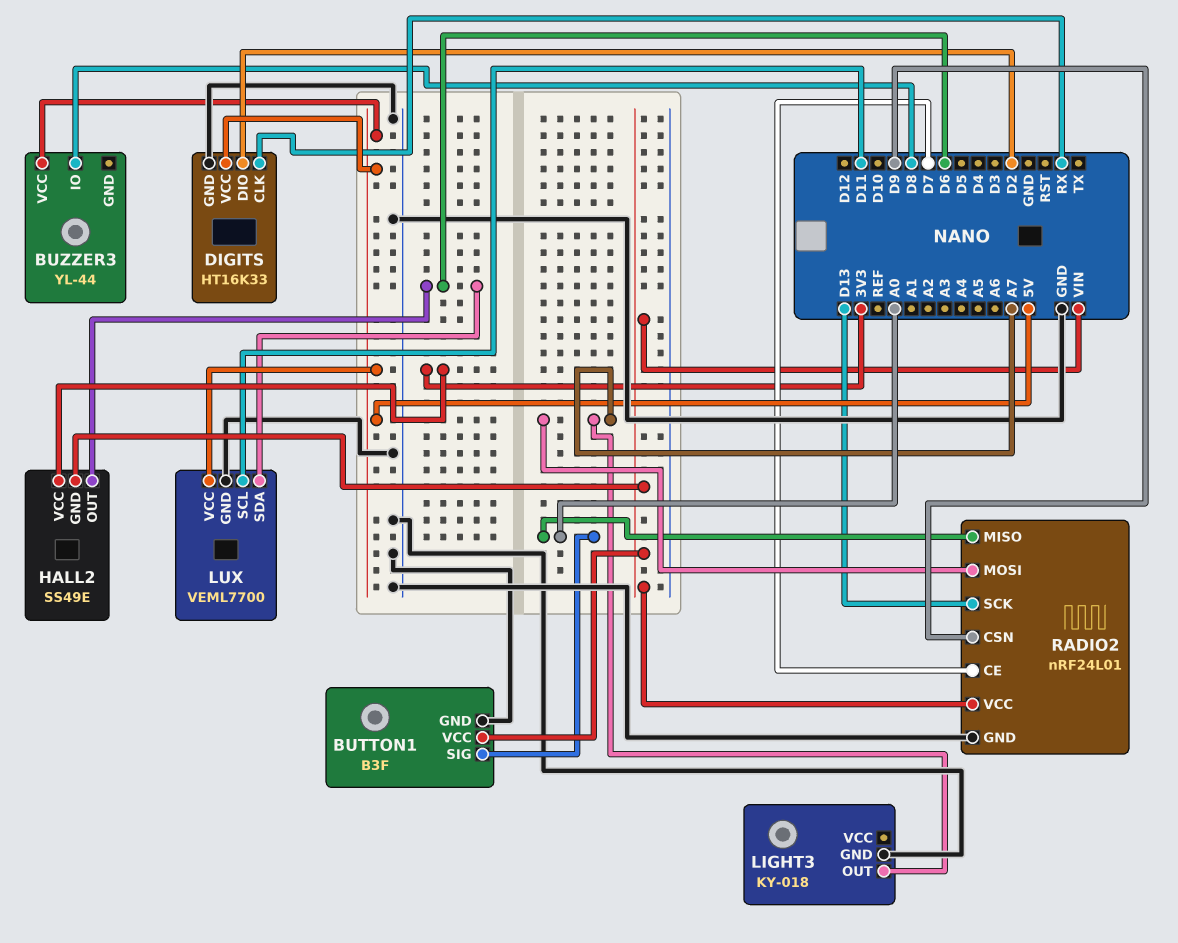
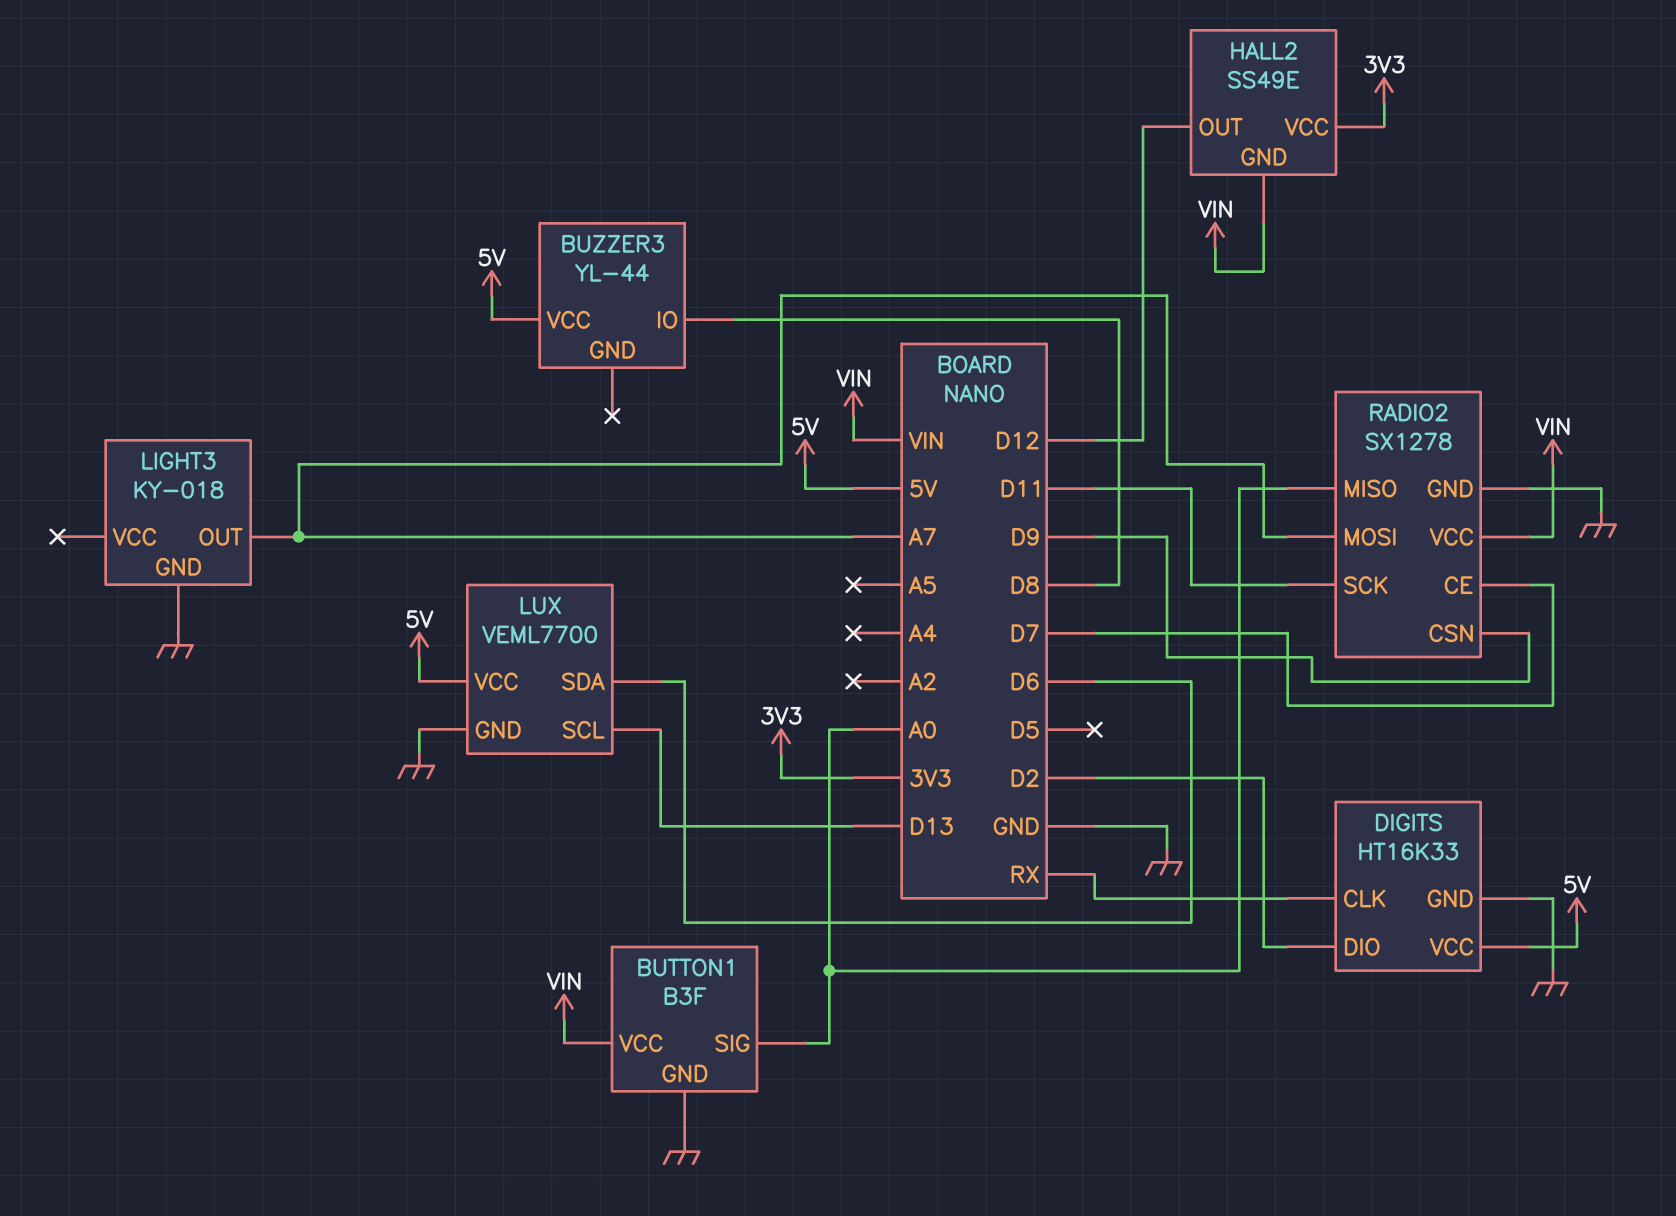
HALL2 pin OUT: D6 -> D12
LUX pin SCL: D11 -> D13
RADIO2: nRF24L01 -> SX1278
RADIO2 pin SCK: D13 -> D11

